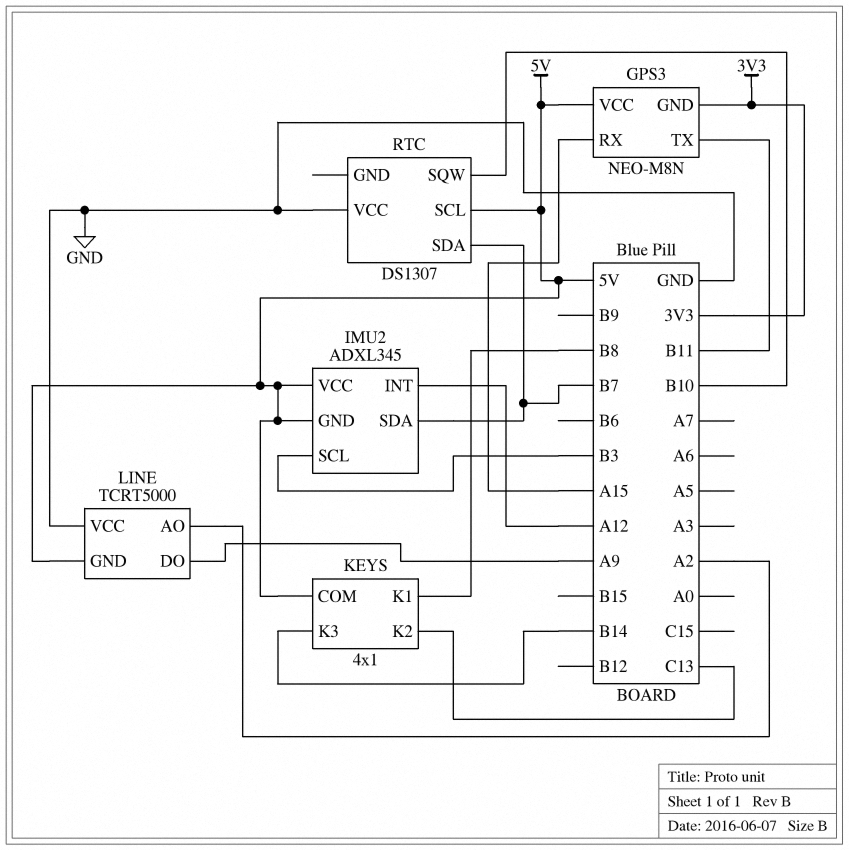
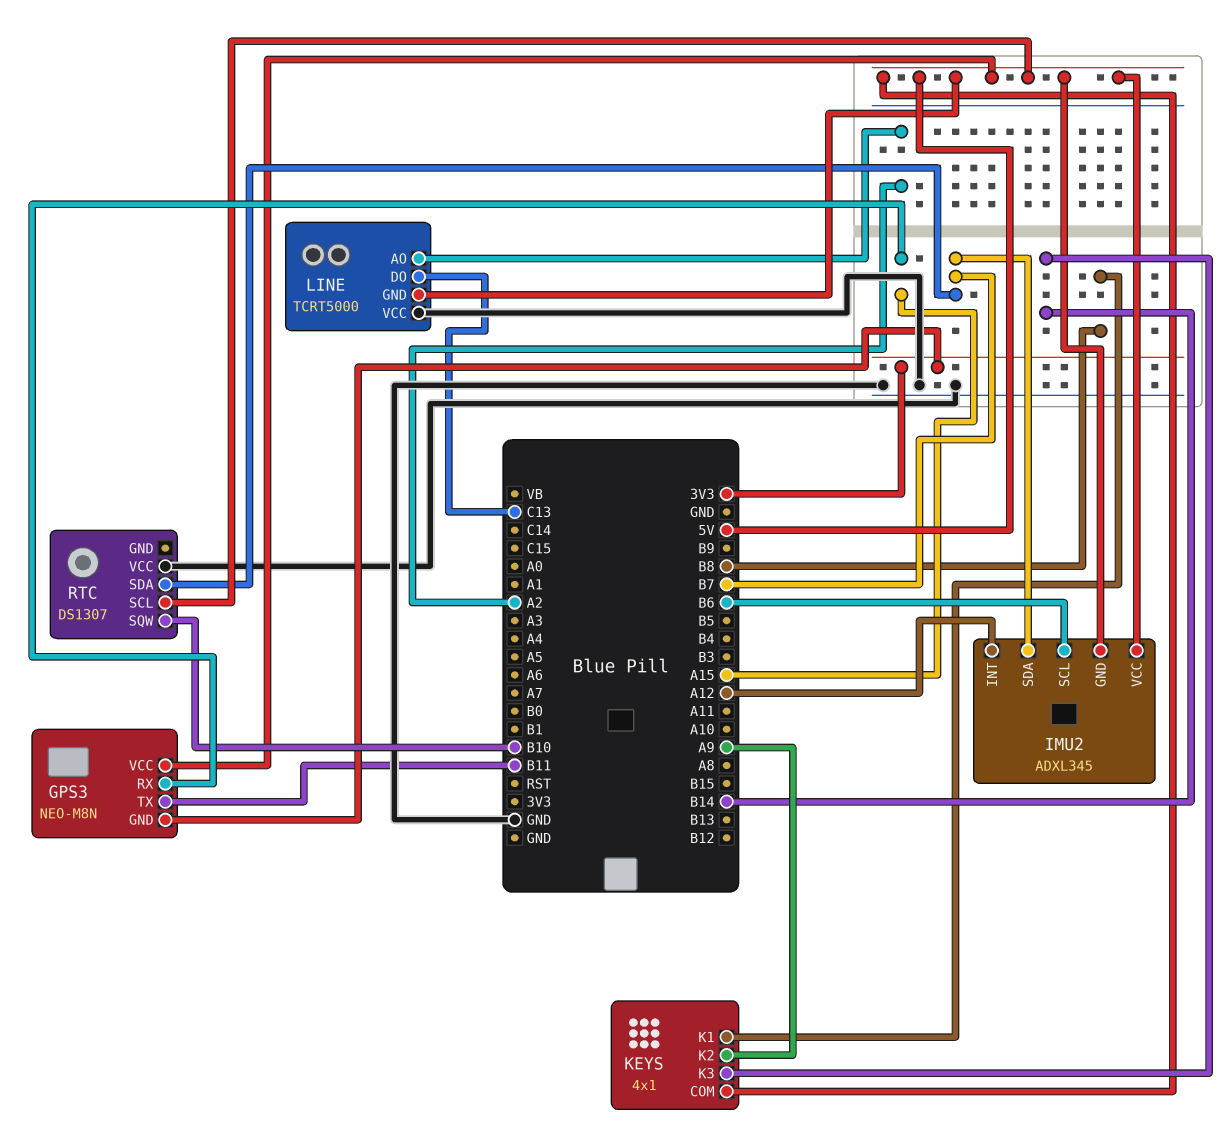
IMU2 pin SCL: B3 -> B6
KEYS pin K2: C13 -> A9
LINE pin DO: A9 -> C13

